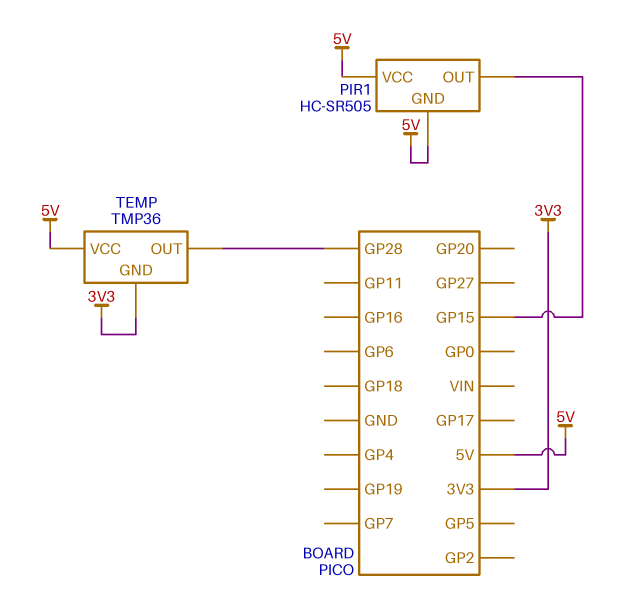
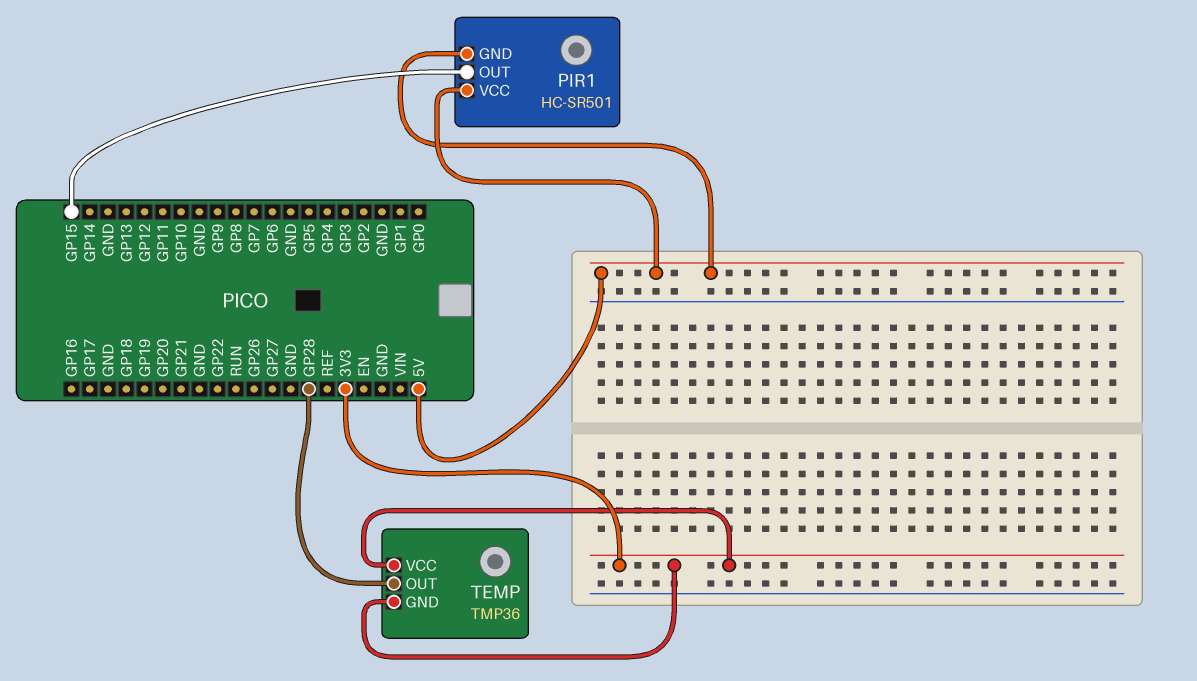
PIR1: HC-SR505 -> HC-SR501
TEMP pin VCC: 5V -> 3V3

